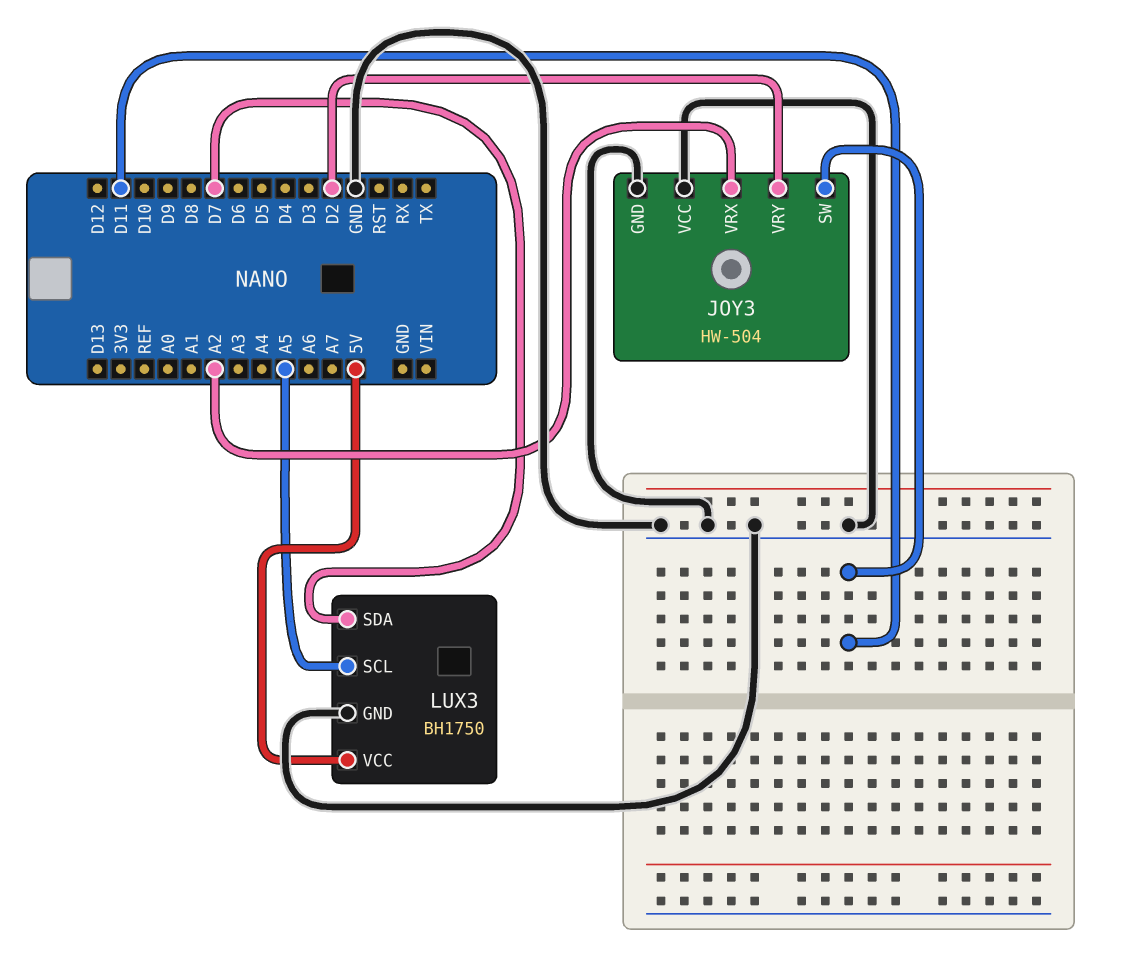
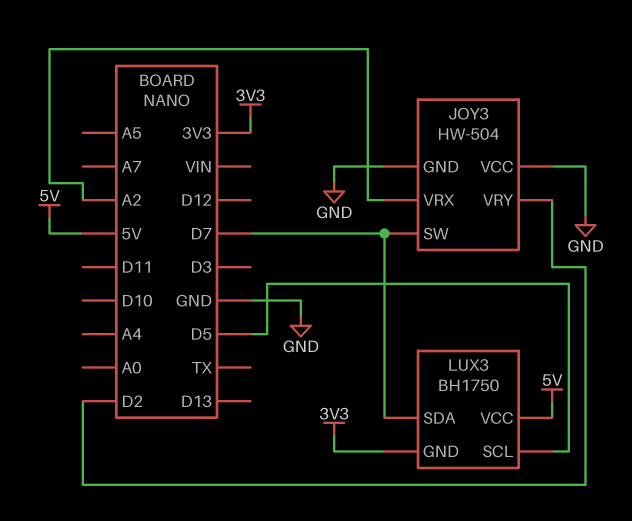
JOY3 pin SW: D11 -> D7
LUX3 pin GND: GND -> 3V3
LUX3 pin SCL: A5 -> D5

